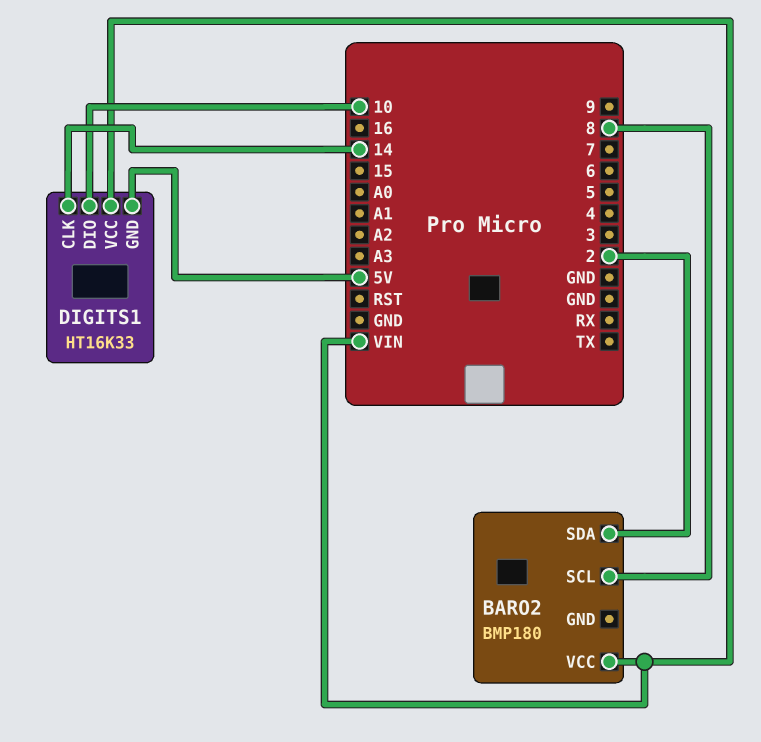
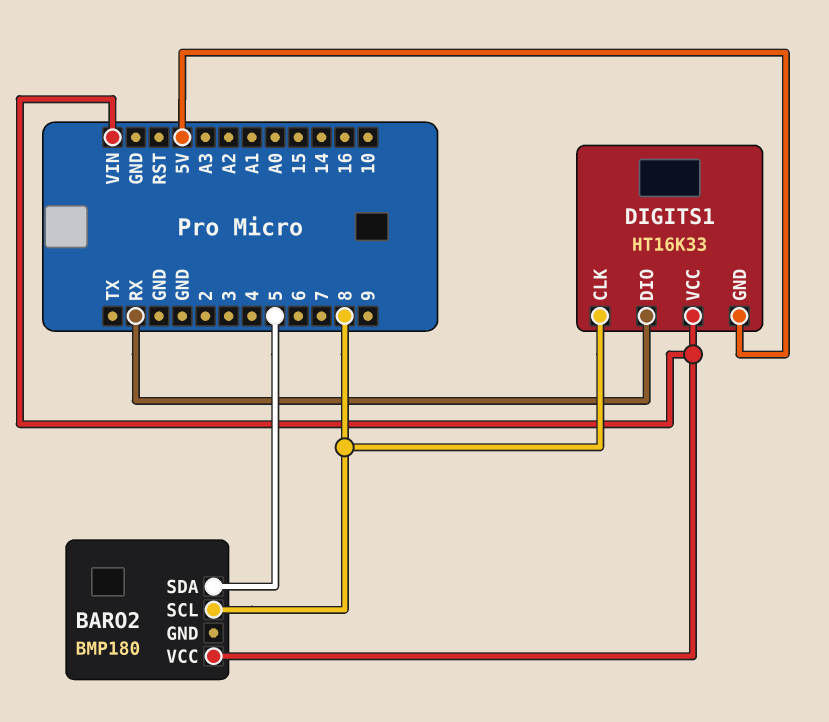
BARO2 pin SDA: 2 -> 5
DIGITS1 pin CLK: 14 -> 8
DIGITS1 pin DIO: 10 -> RX

